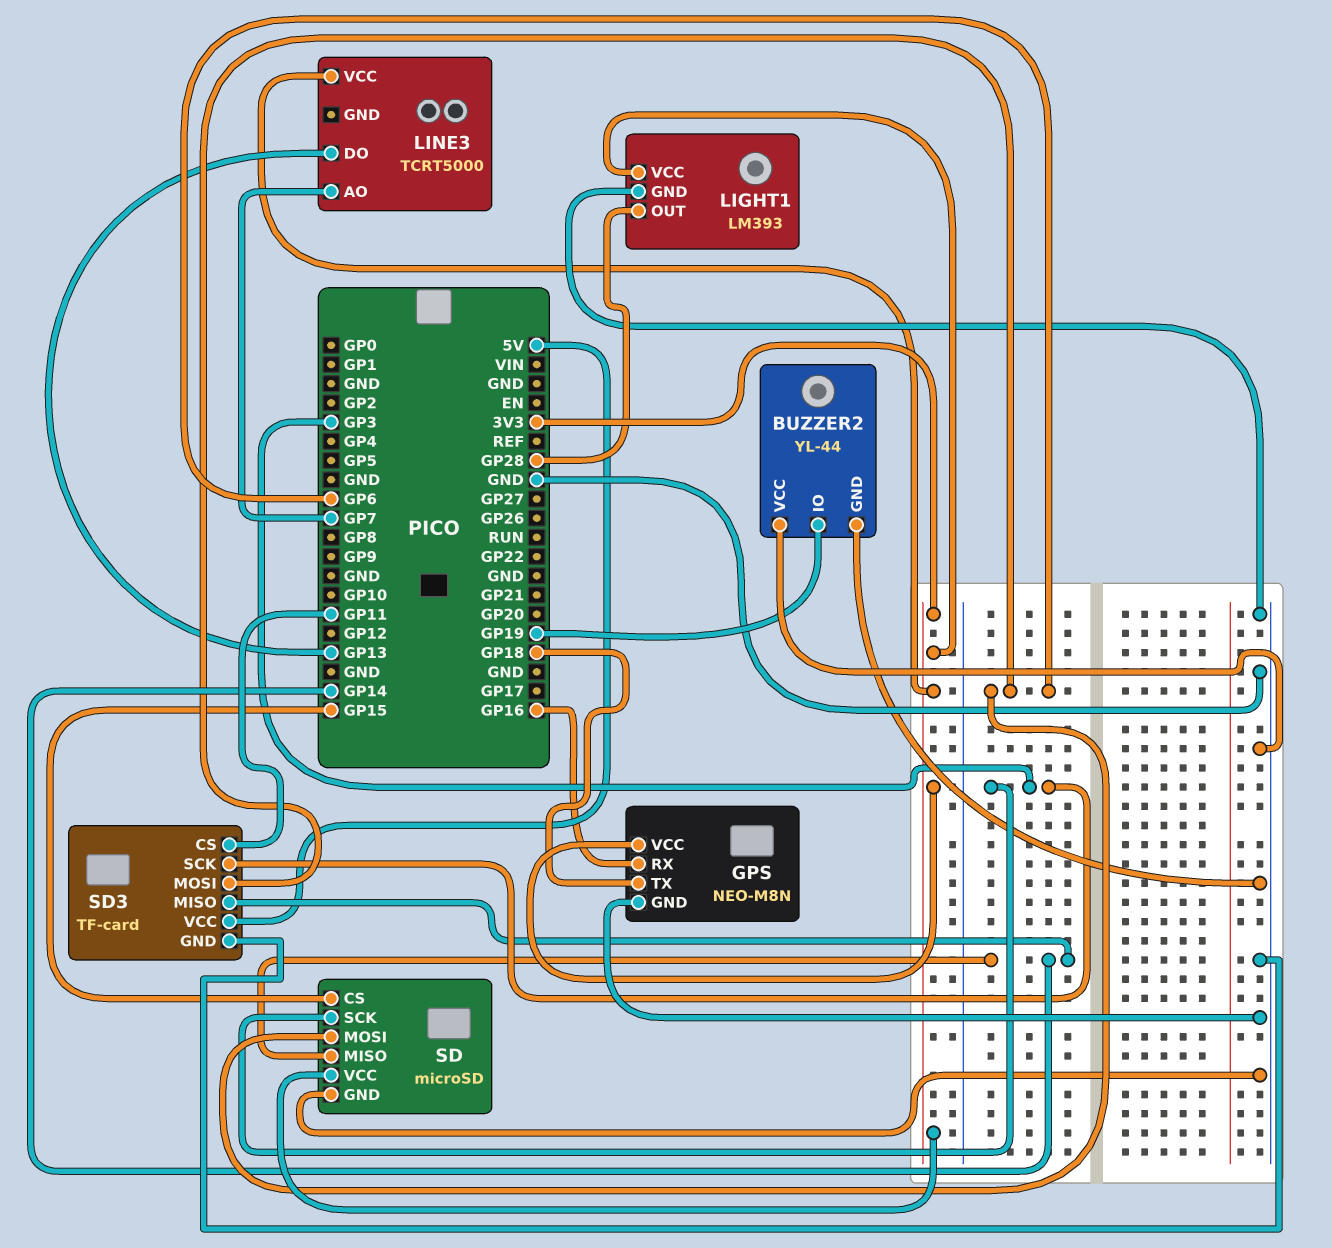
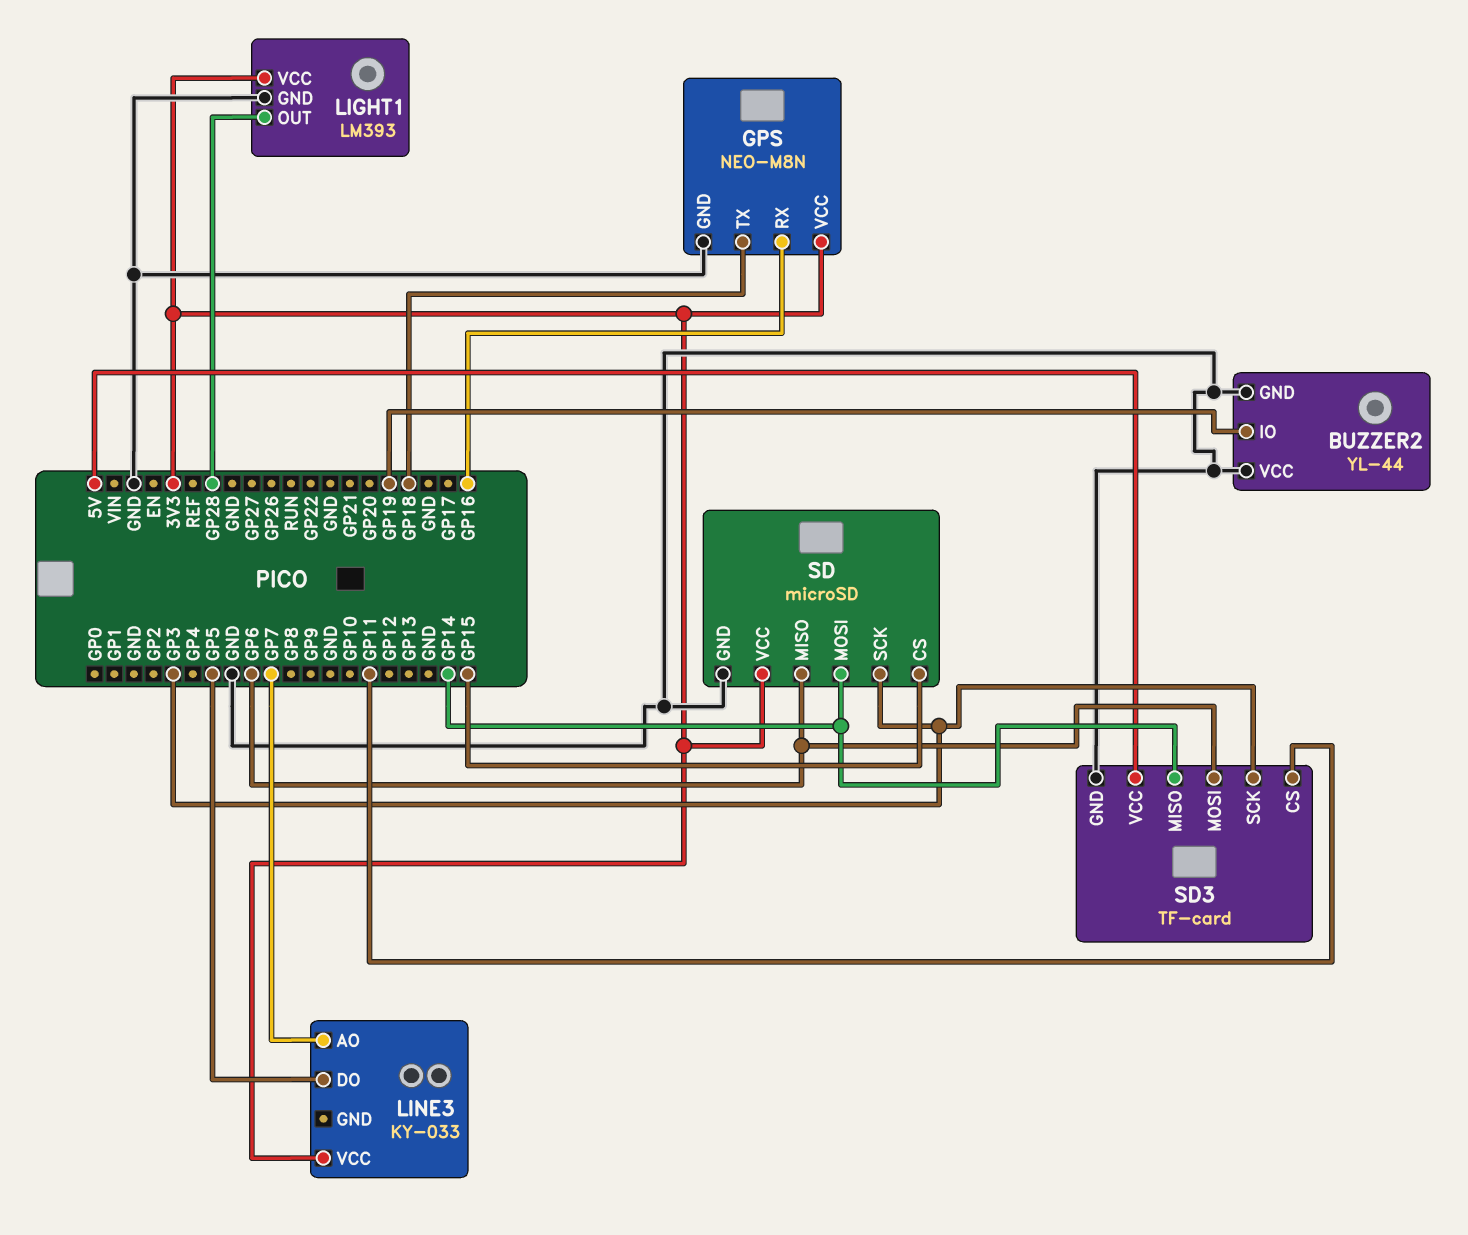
LINE3: TCRT5000 -> KY-033
LINE3 pin DO: GP13 -> GP5
SD pin MISO: GP14 -> GP6
SD pin MOSI: GP6 -> GP14

